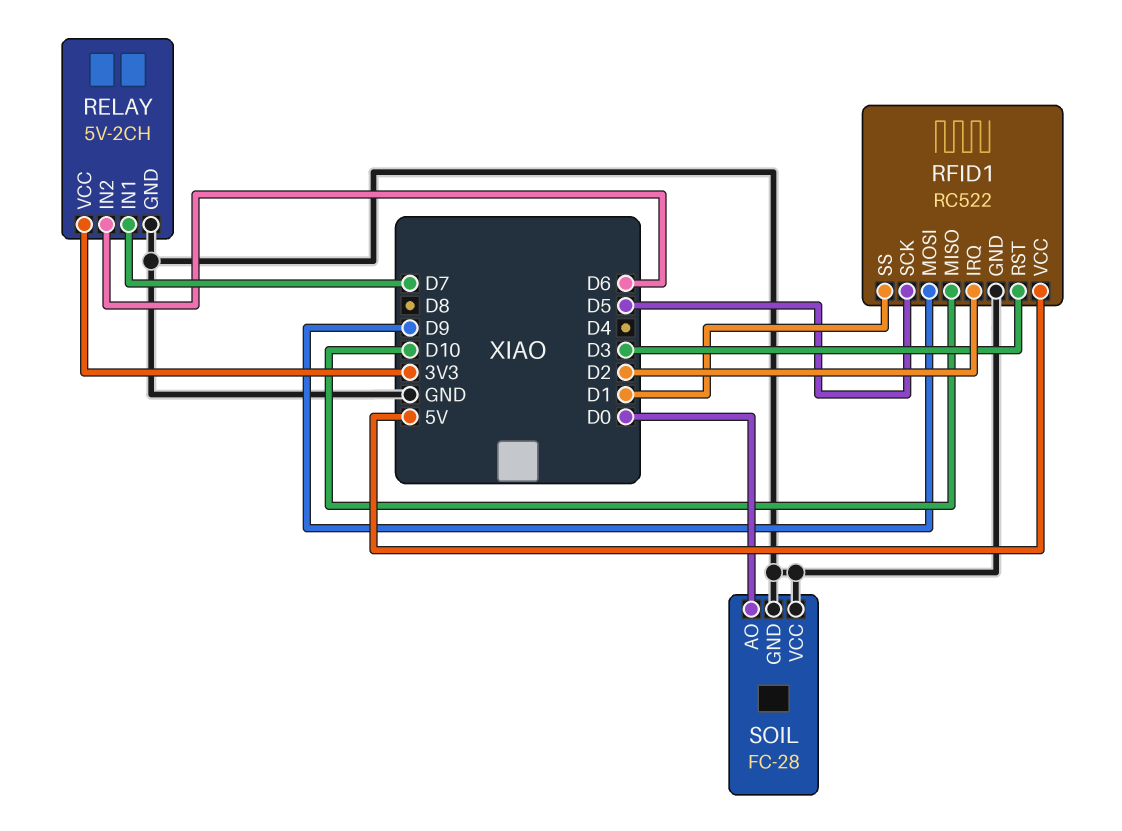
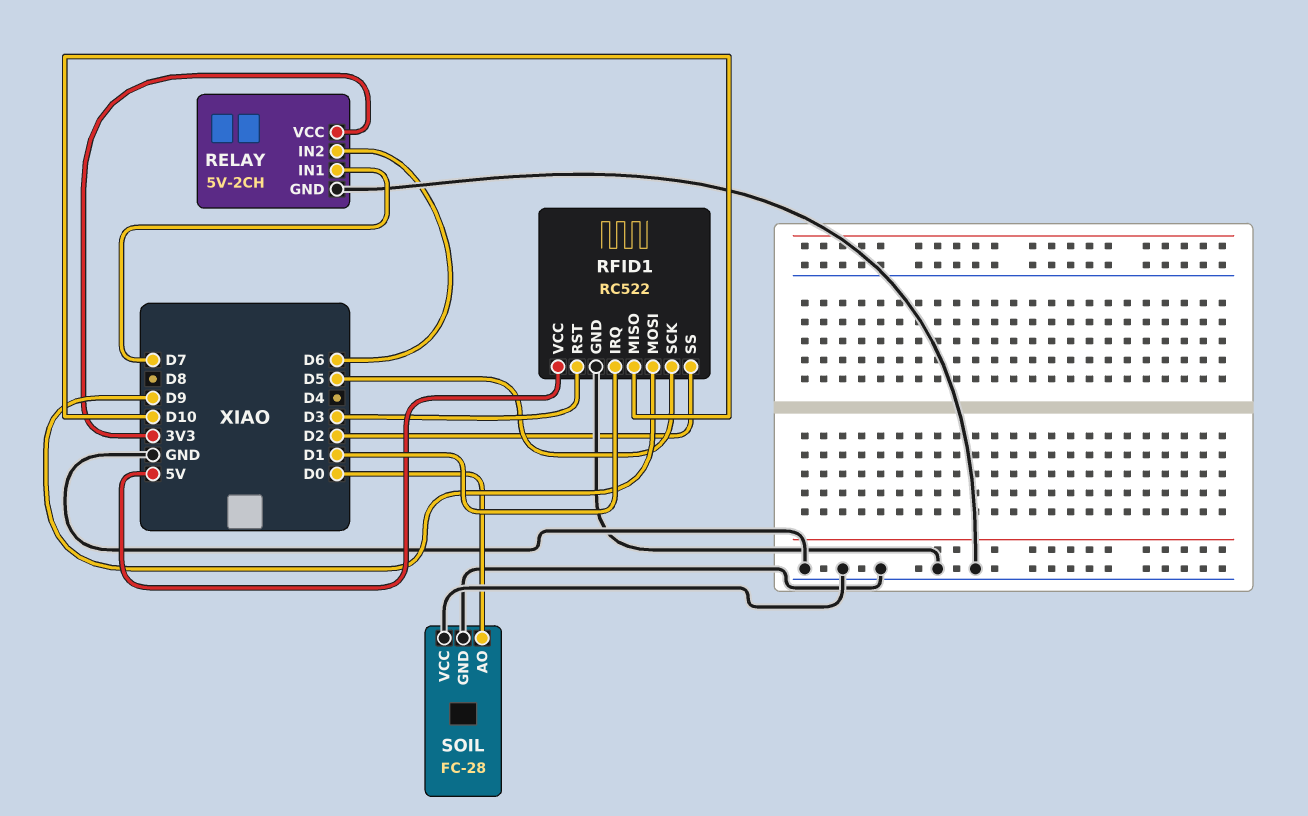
RFID1 pin IRQ: D2 -> D1
RFID1 pin SS: D1 -> D2

